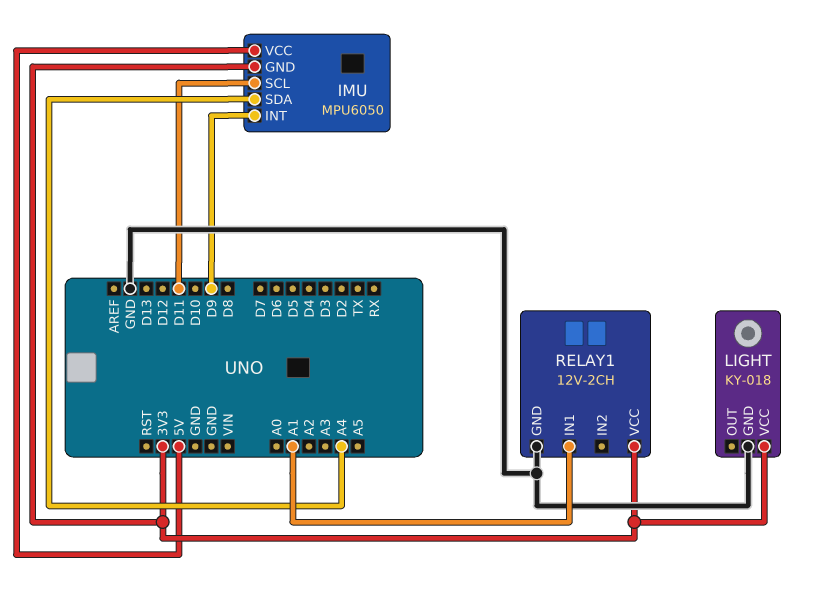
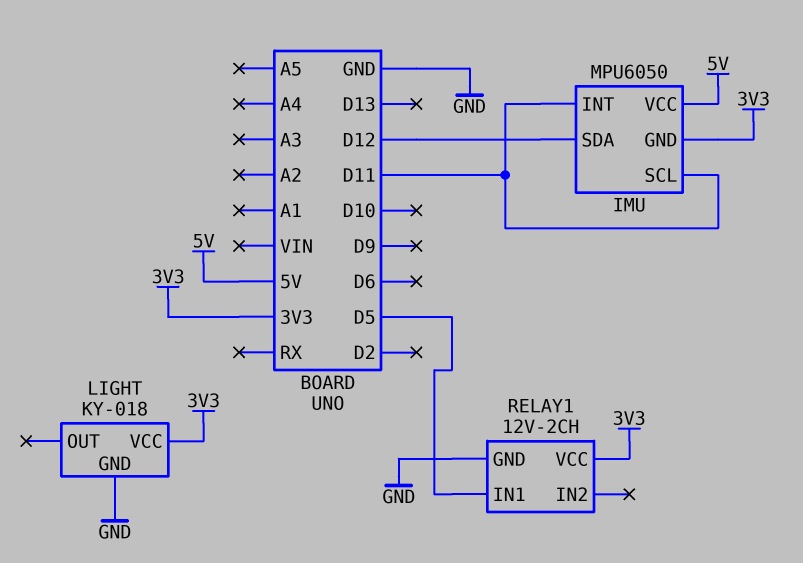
IMU pin INT: D9 -> D11
IMU pin SDA: A4 -> D12
RELAY1 pin IN1: A1 -> D5

